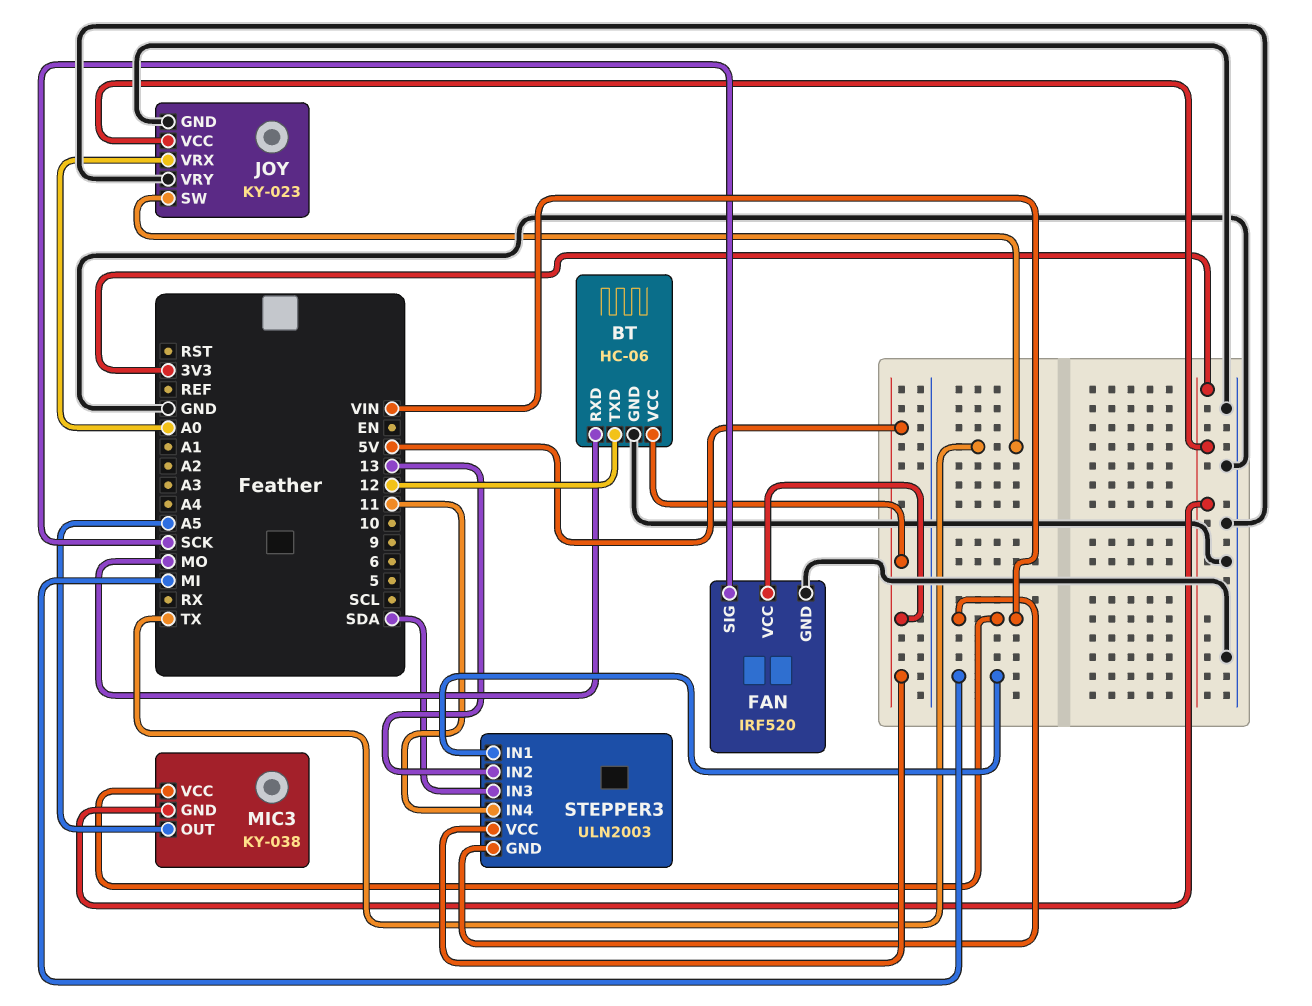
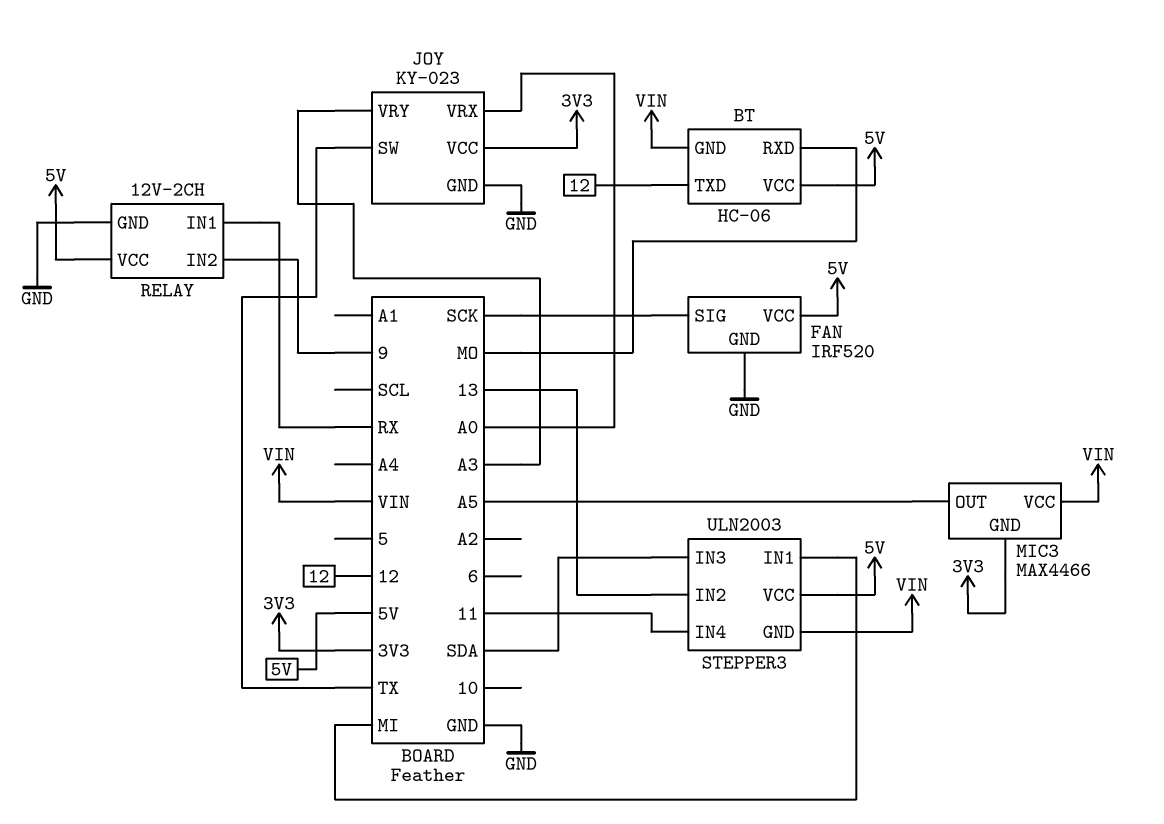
BT pin GND: GND -> VIN
JOY pin VRY: GND -> A3
MIC3: KY-038 -> MAX4466
RELAY: none -> 12V-2CH
RELAY pin GND: none -> GND
RELAY pin IN1: none -> RX
RELAY pin IN2: none -> 9
RELAY pin VCC: none -> 5V

